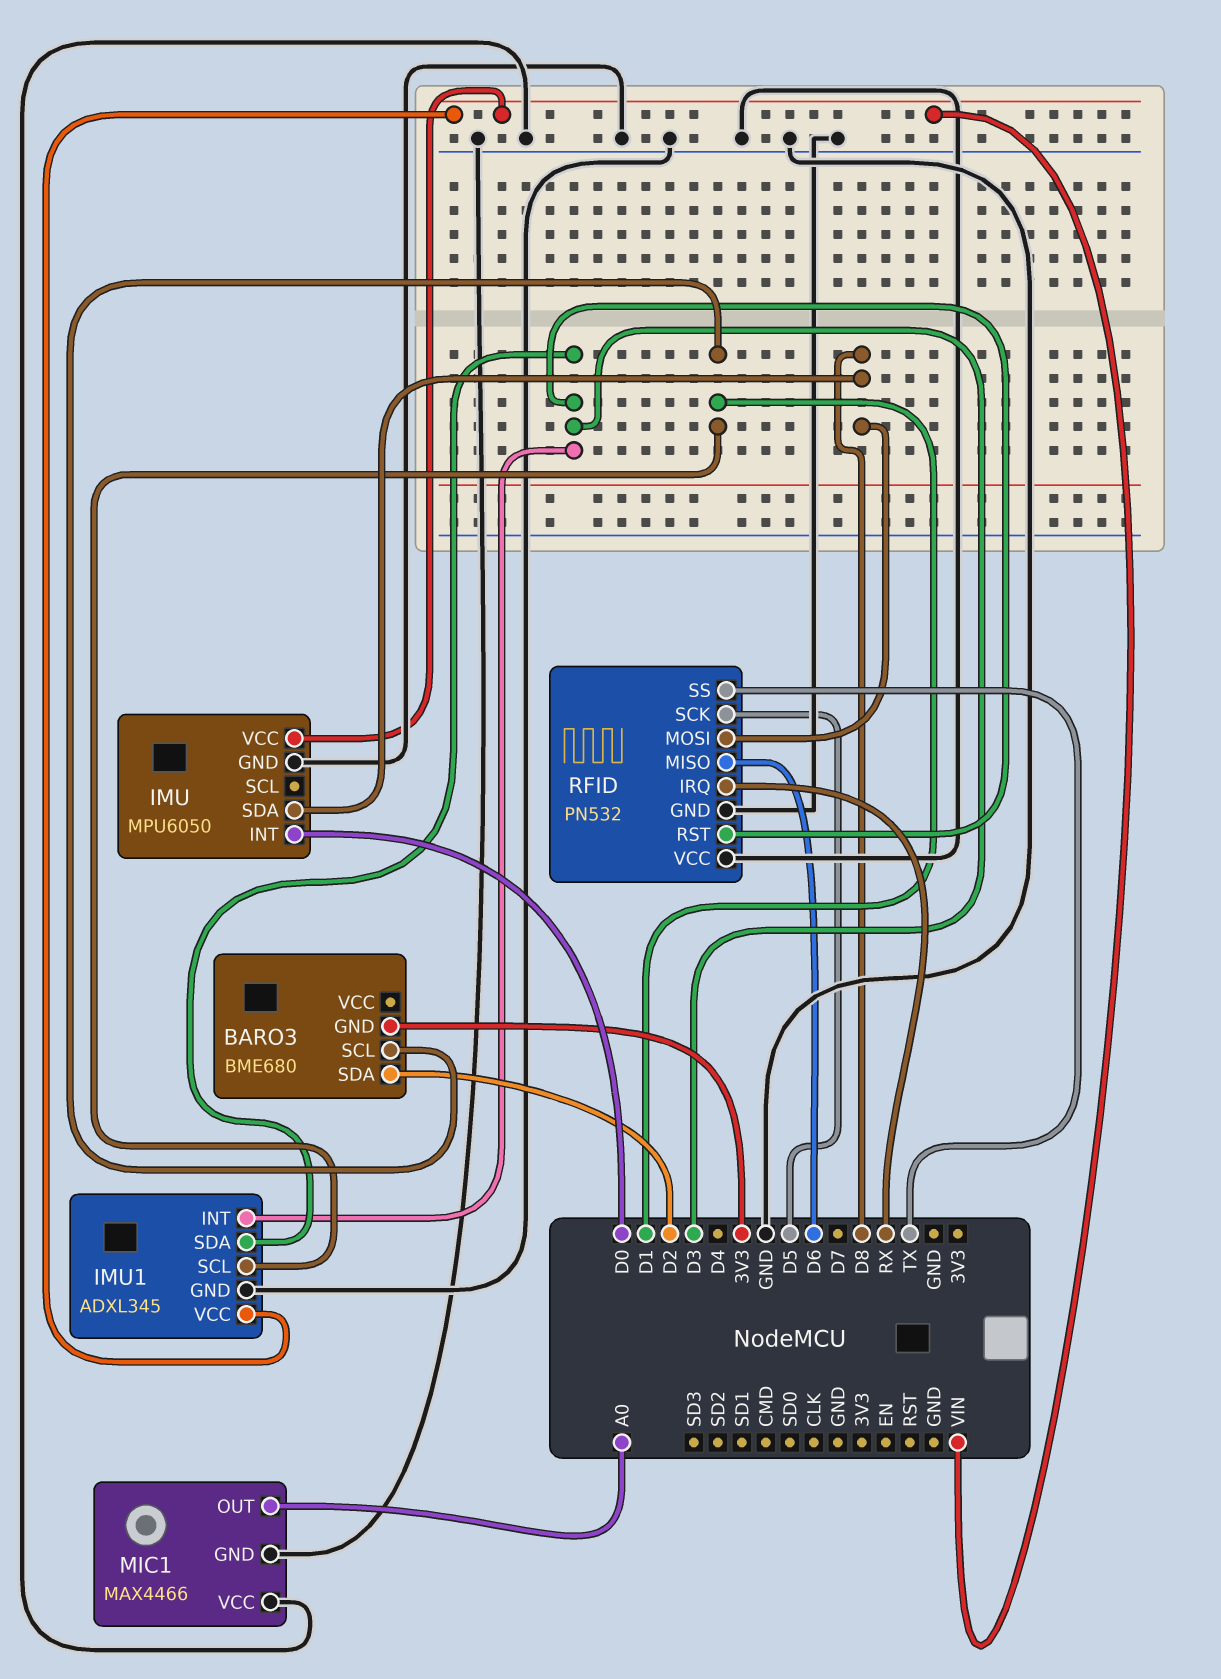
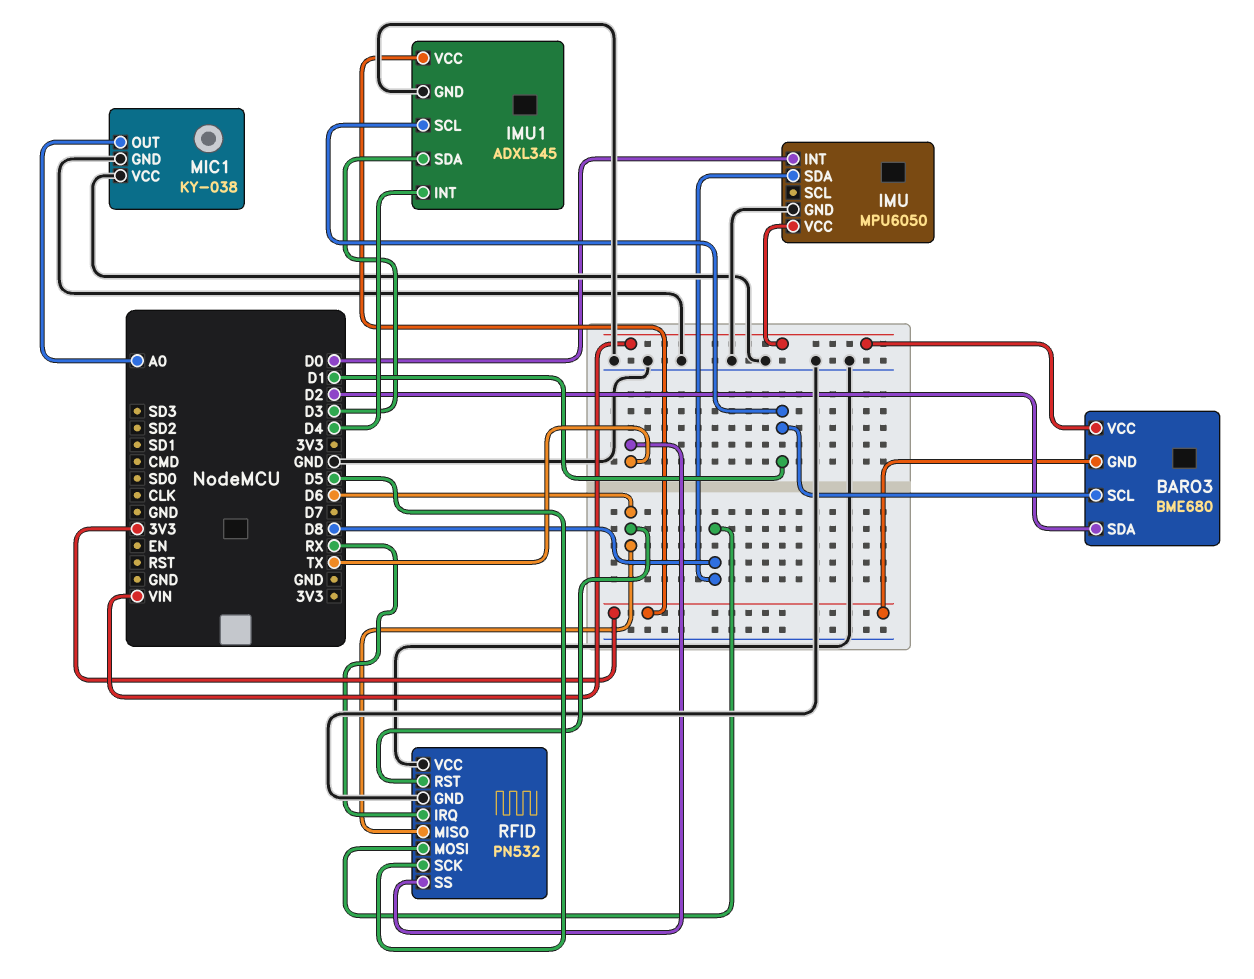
BARO3 pin VCC: none -> VIN
IMU1 pin INT: D3 -> D4
IMU1 pin VCC: VIN -> 3V3
MIC1: MAX4466 -> KY-038
RFID pin RST: D3 -> D6

